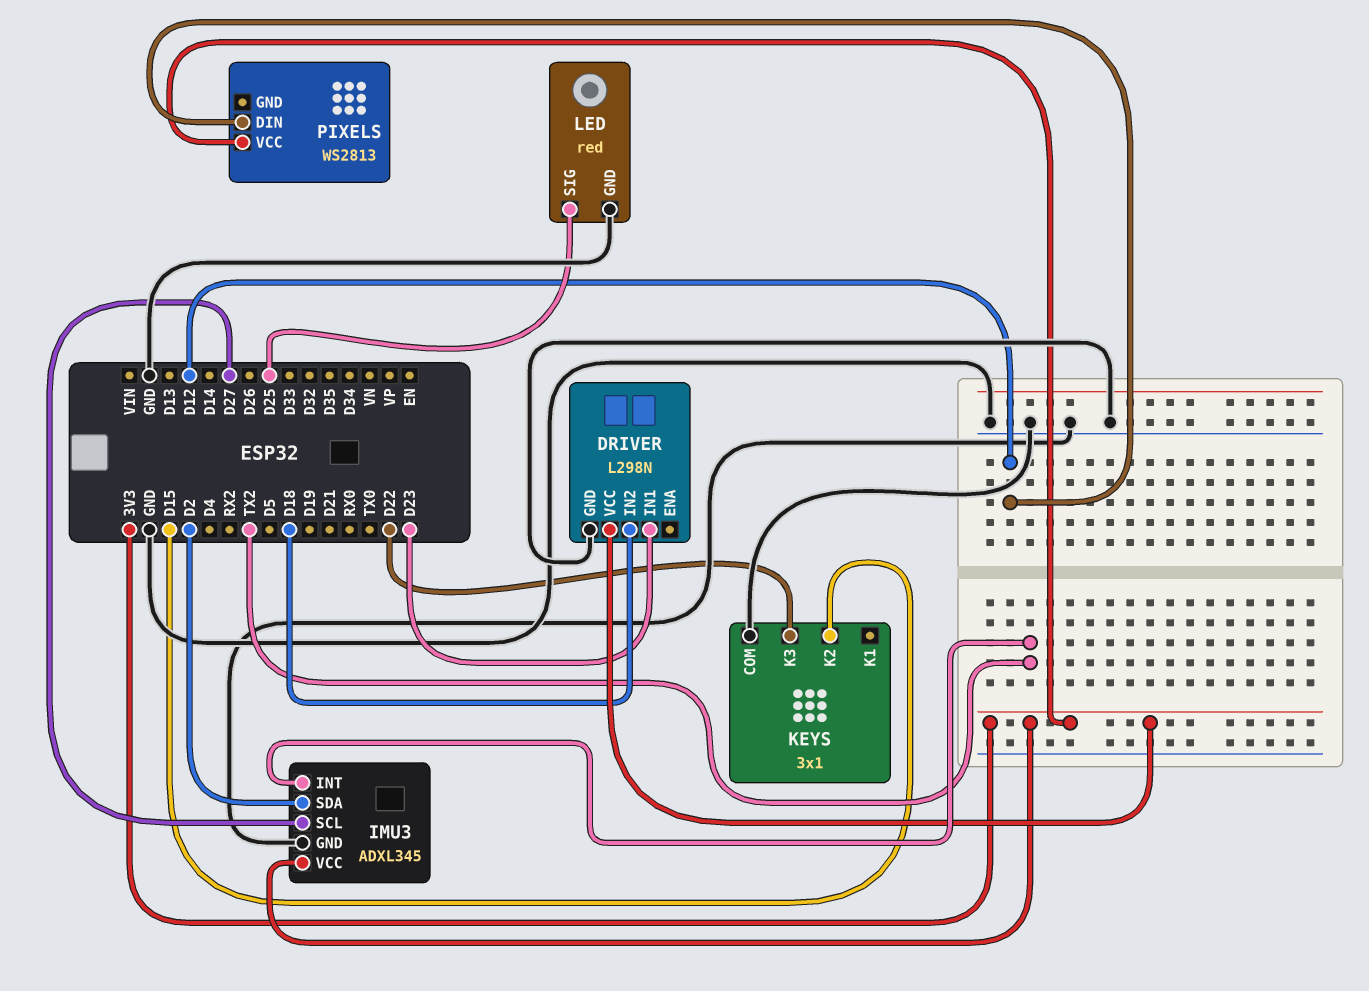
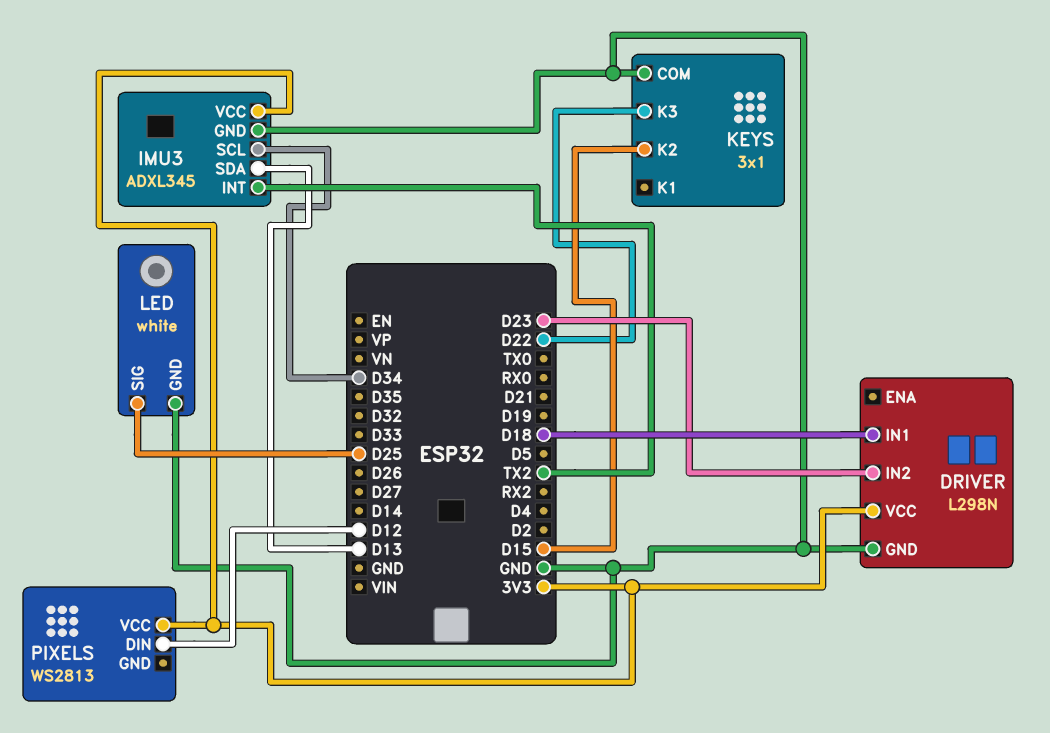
DRIVER pin IN1: D23 -> D18
DRIVER pin IN2: D18 -> D23
IMU3 pin SCL: D27 -> D34
IMU3 pin SDA: D2 -> D13
LED: red -> white

